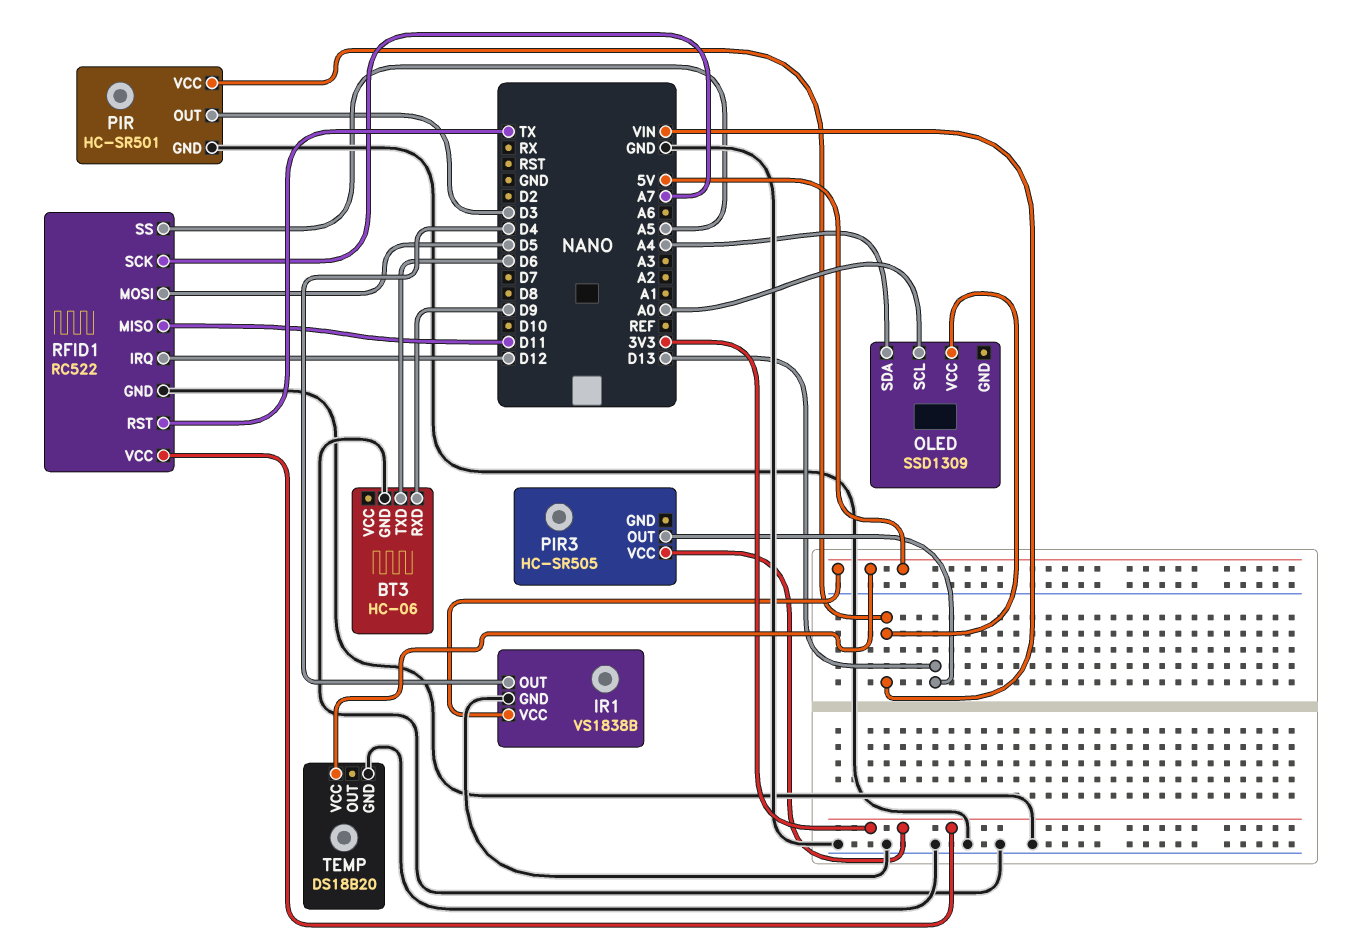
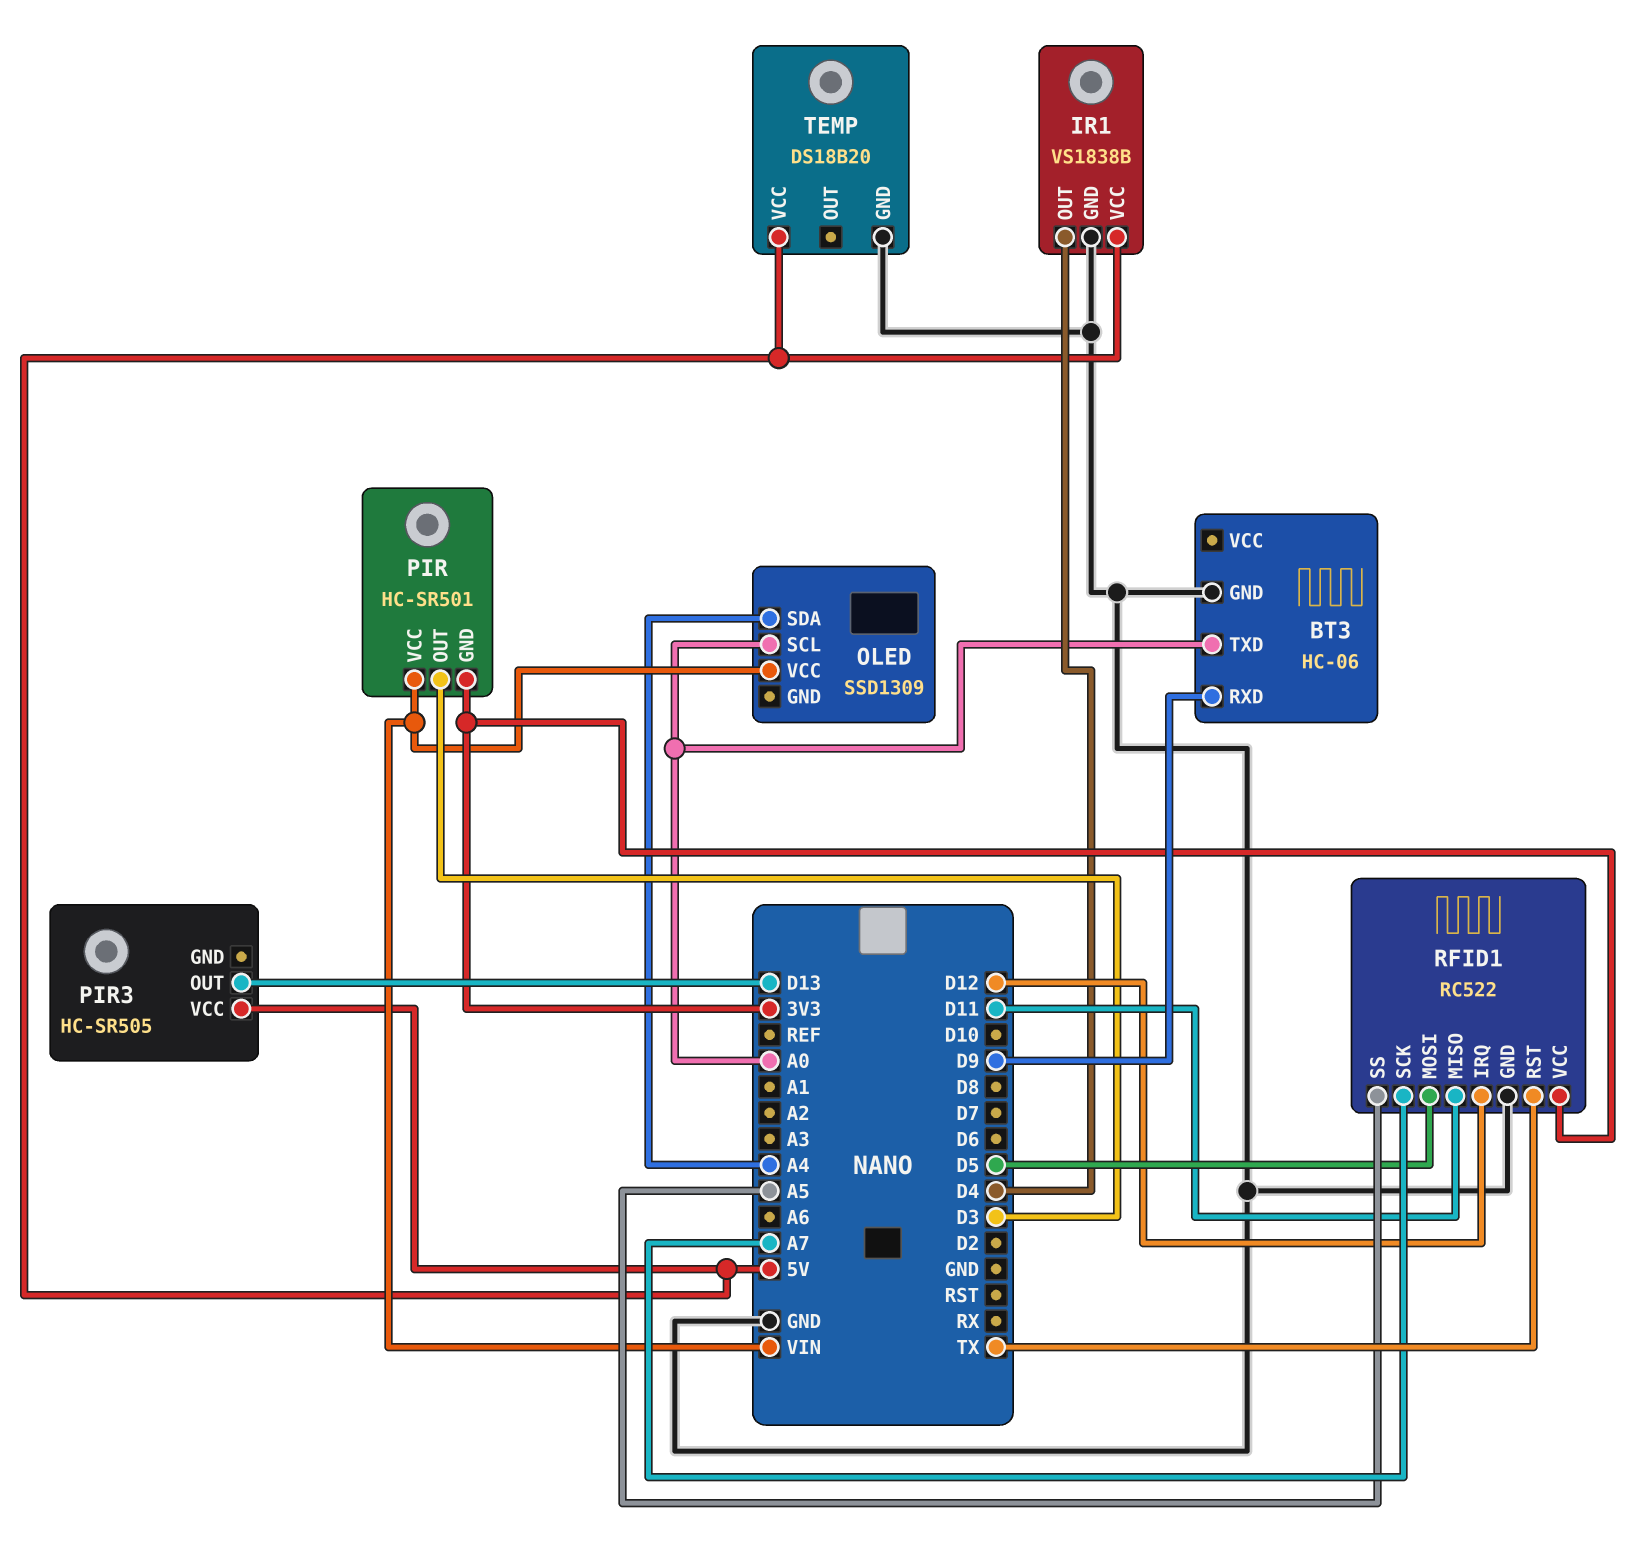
BT3 pin TXD: D6 -> A0
PIR pin GND: GND -> 3V3
PIR3 pin VCC: 3V3 -> 5V

